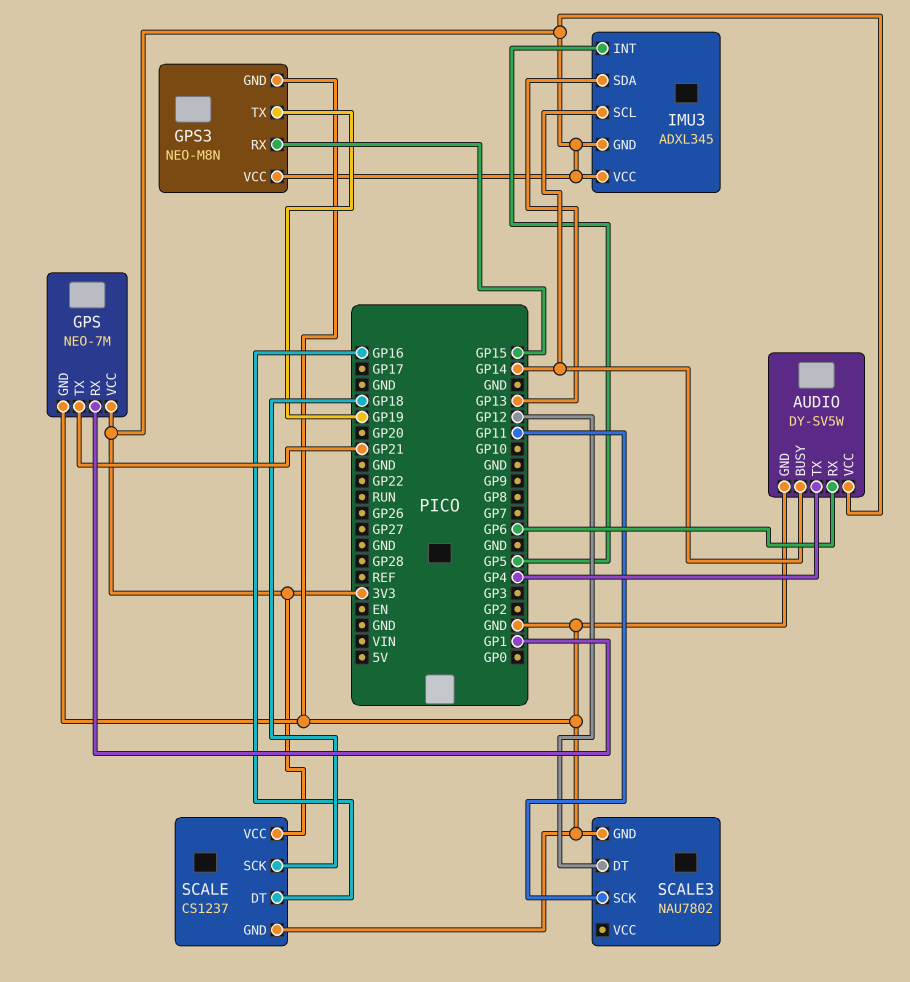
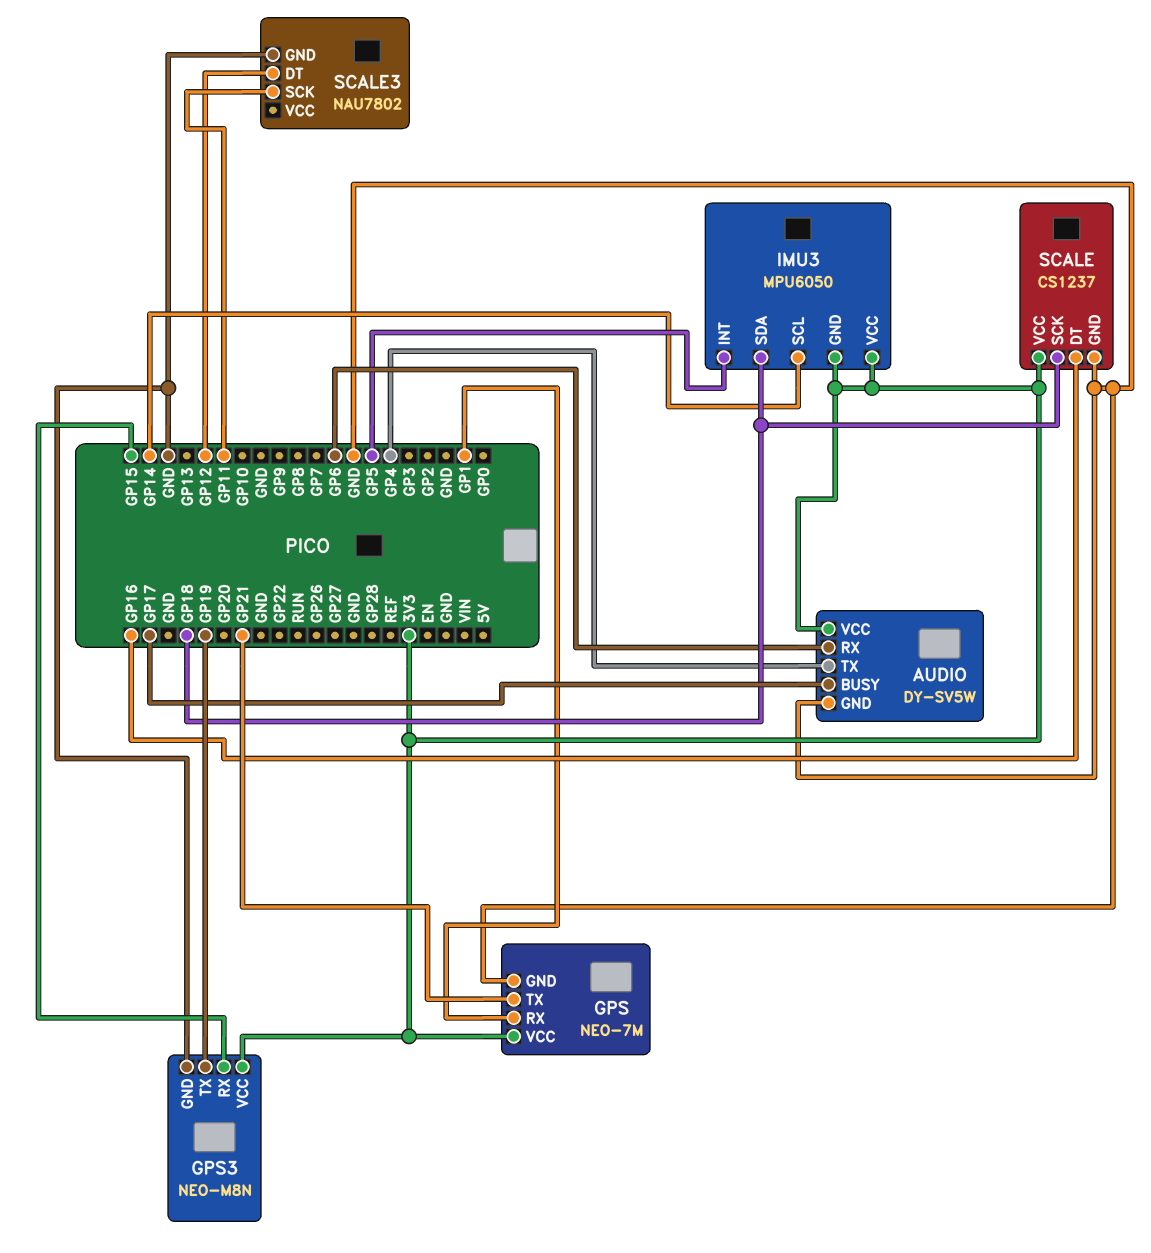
AUDIO pin BUSY: GP14 -> GP17
IMU3: ADXL345 -> MPU6050
IMU3 pin SDA: GP13 -> GP18

